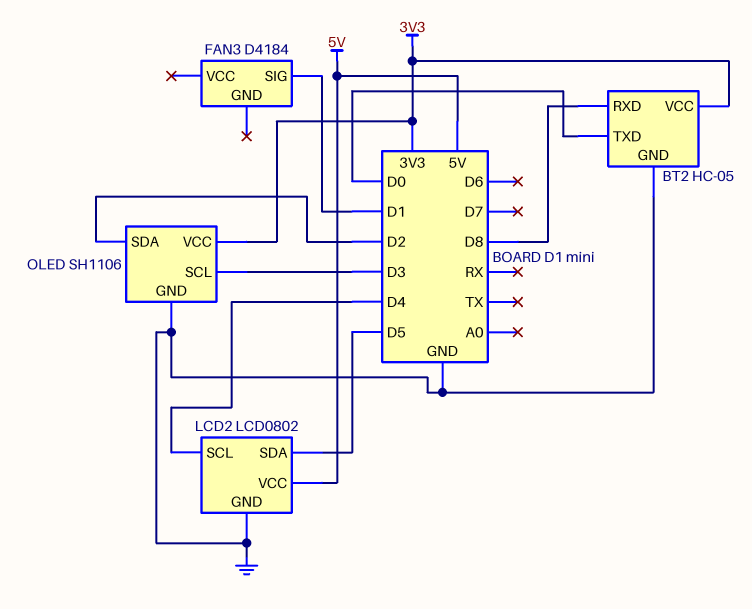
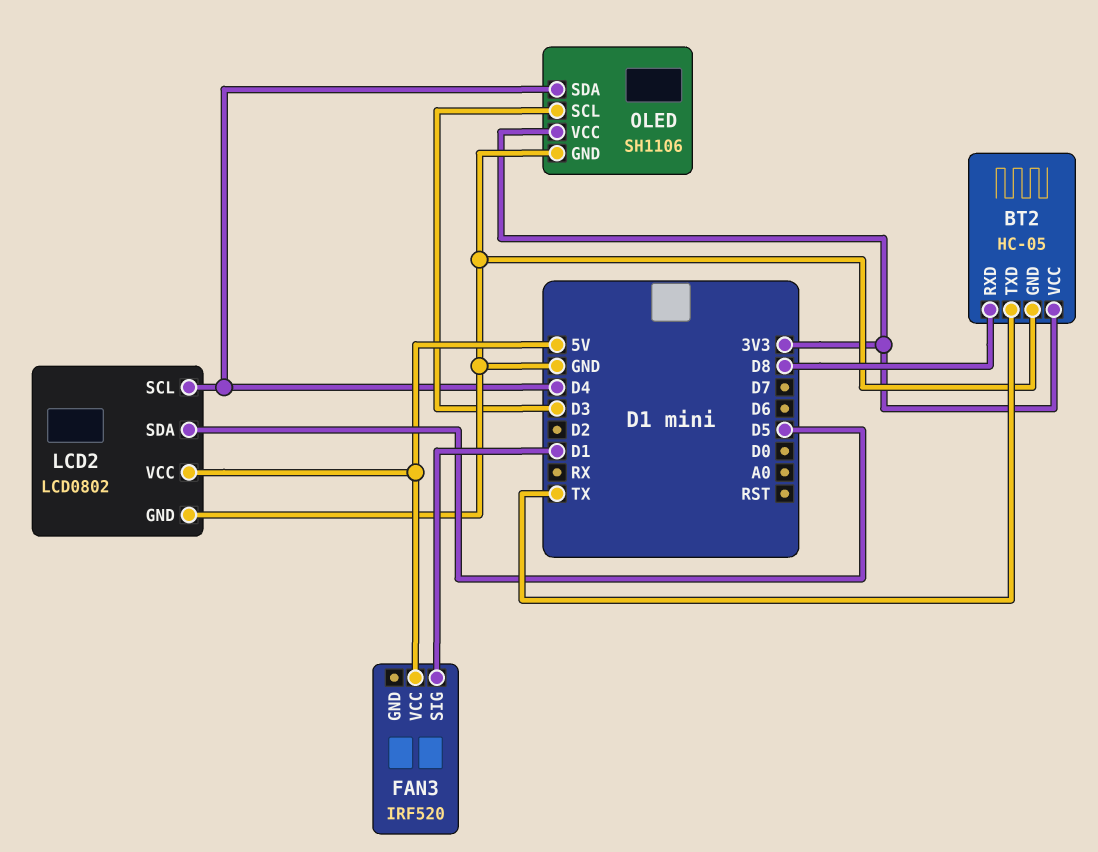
BT2 pin TXD: D0 -> TX
FAN3: D4184 -> IRF520
FAN3 pin VCC: none -> 5V
OLED pin SDA: D2 -> D4

